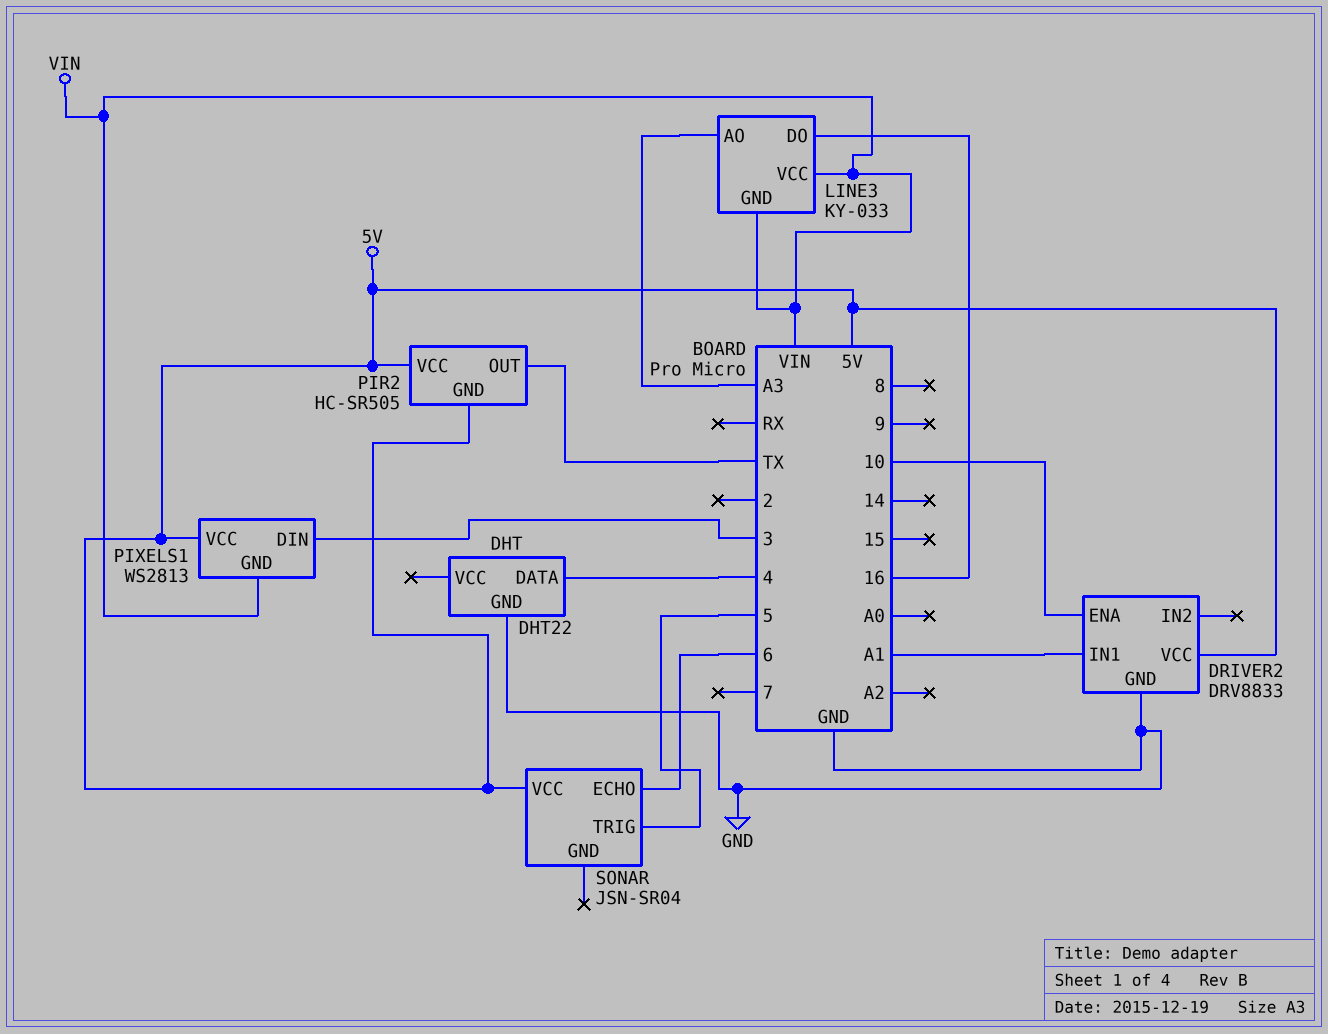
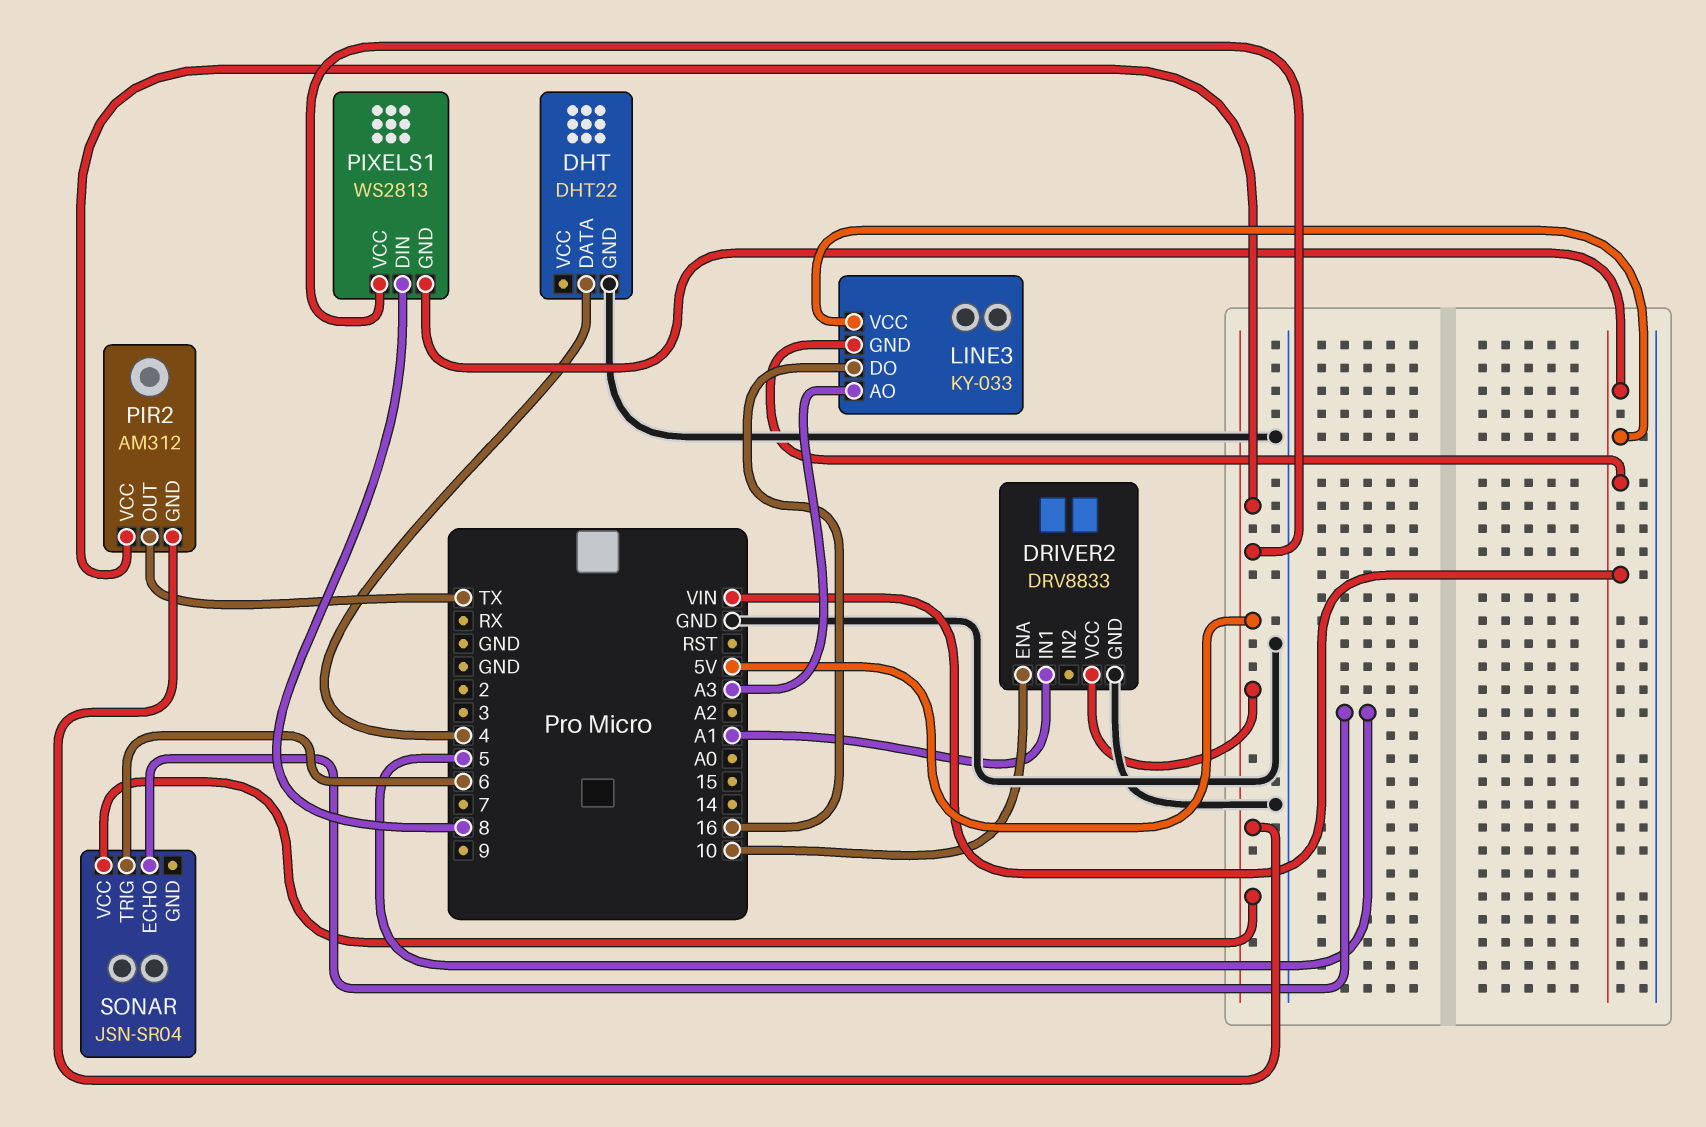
PIR2: HC-SR505 -> AM312
PIXELS1 pin DIN: 3 -> 8
SONAR pin ECHO: 6 -> 5
SONAR pin TRIG: 5 -> 6

